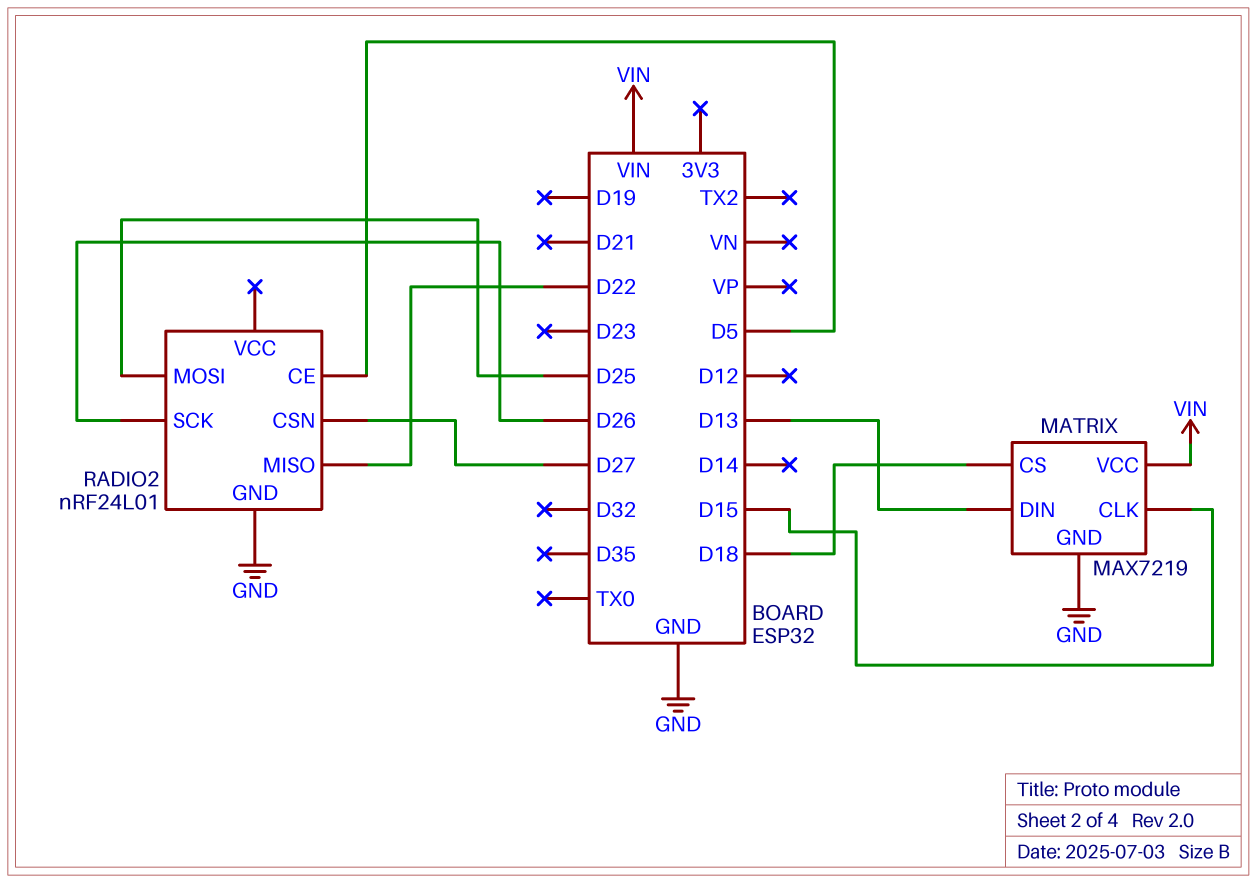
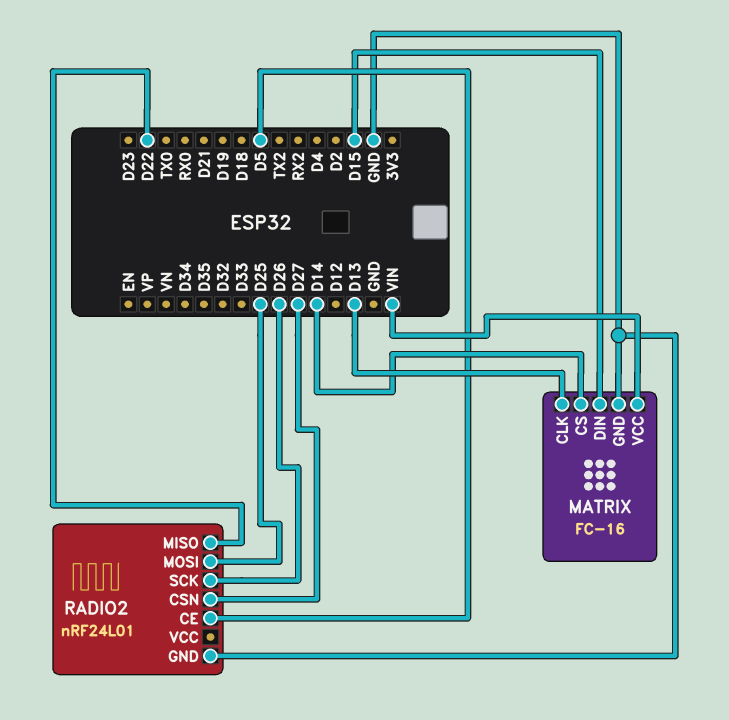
MATRIX: MAX7219 -> FC-16
MATRIX pin CLK: D15 -> D13
MATRIX pin CS: D18 -> D14
MATRIX pin DIN: D13 -> D15

